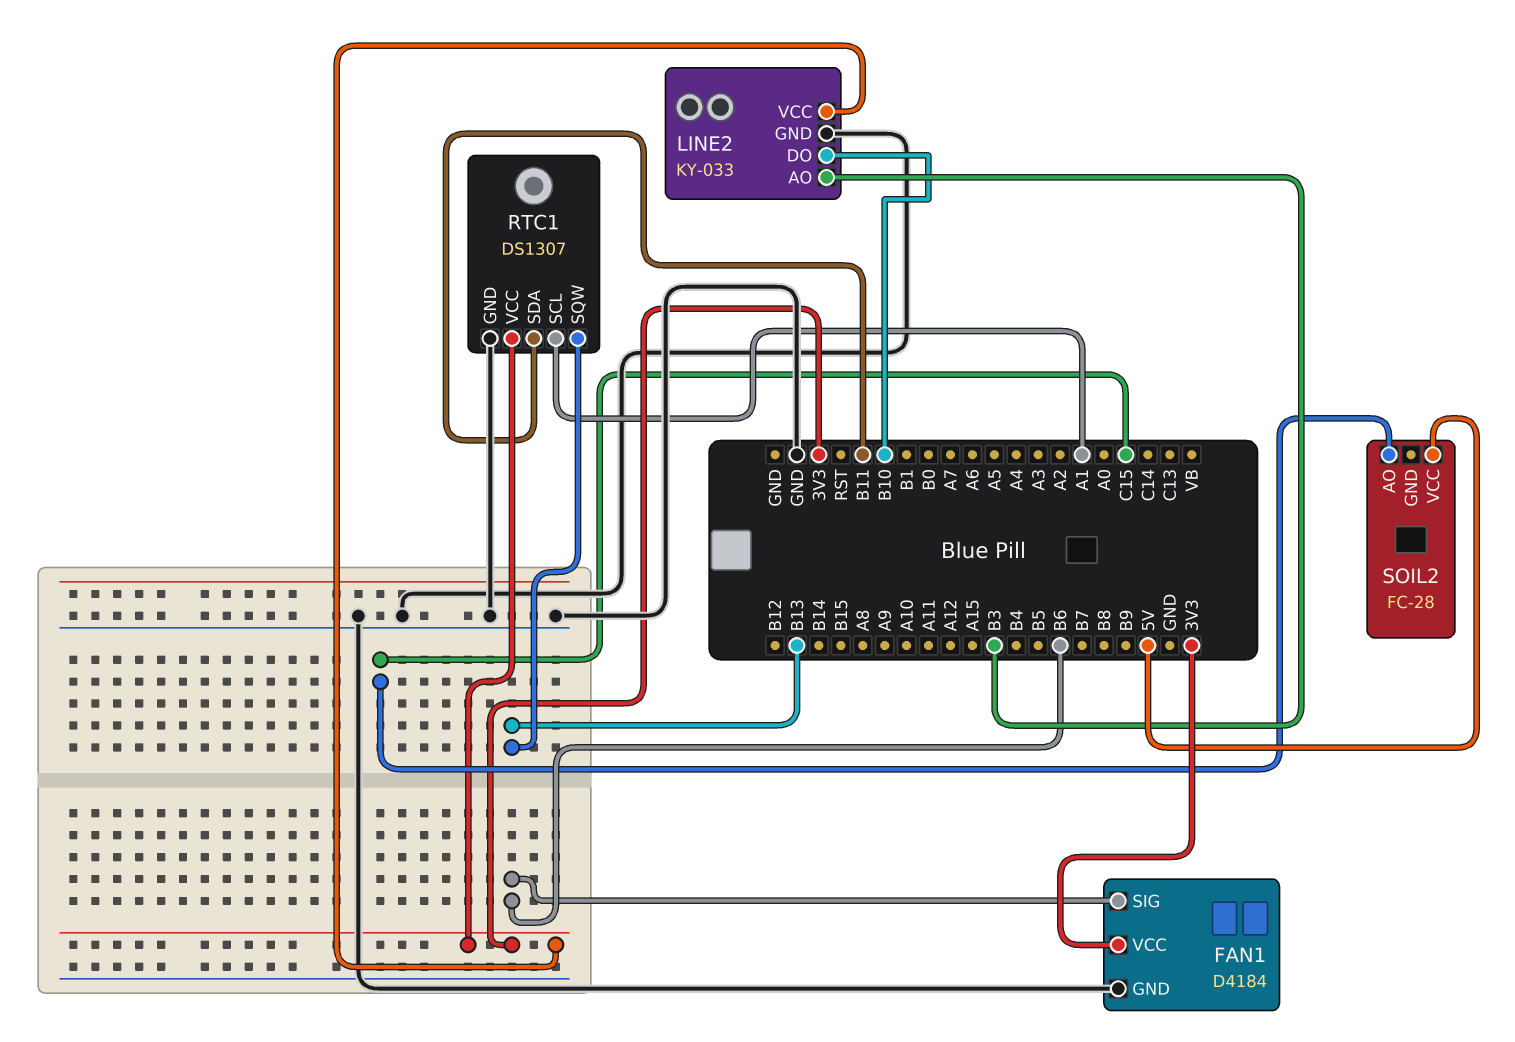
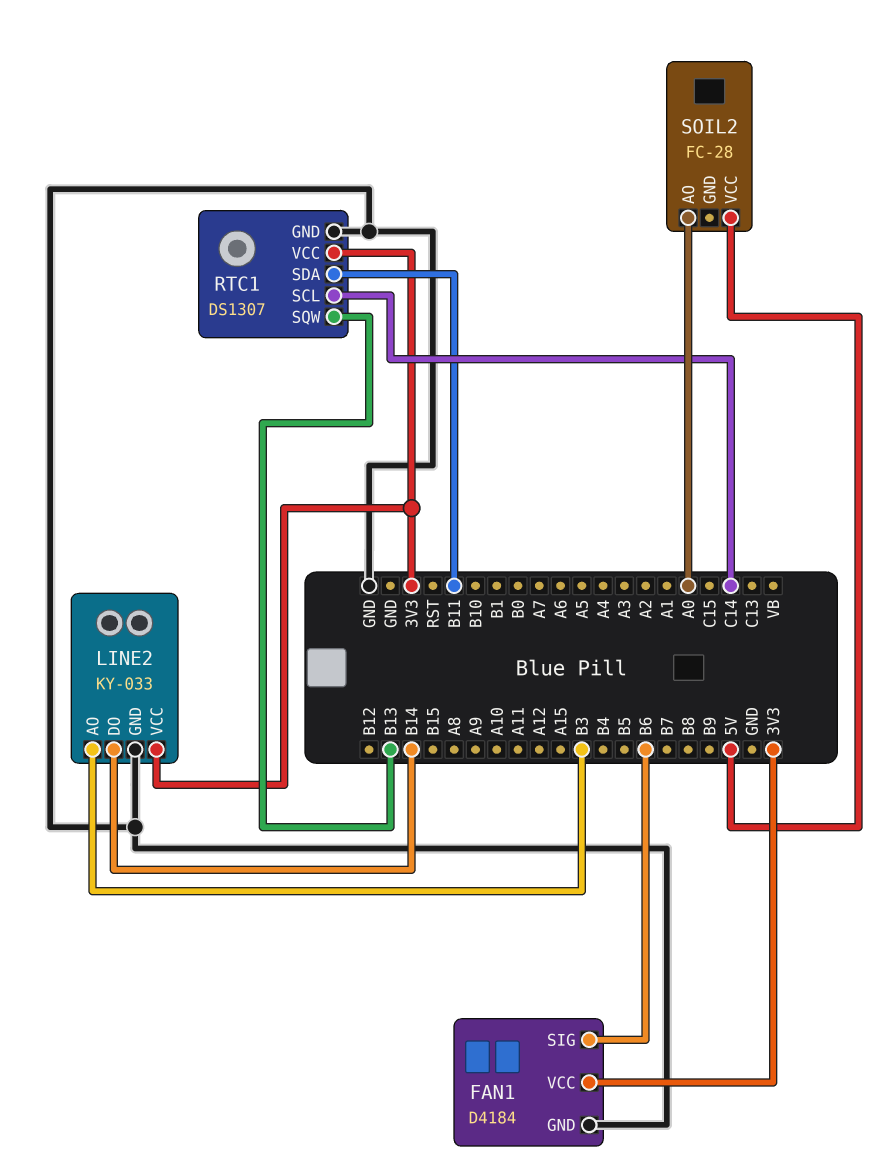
LINE2 pin DO: B10 -> B14
RTC1 pin SCL: A1 -> C14
SOIL2 pin AO: C15 -> A0

